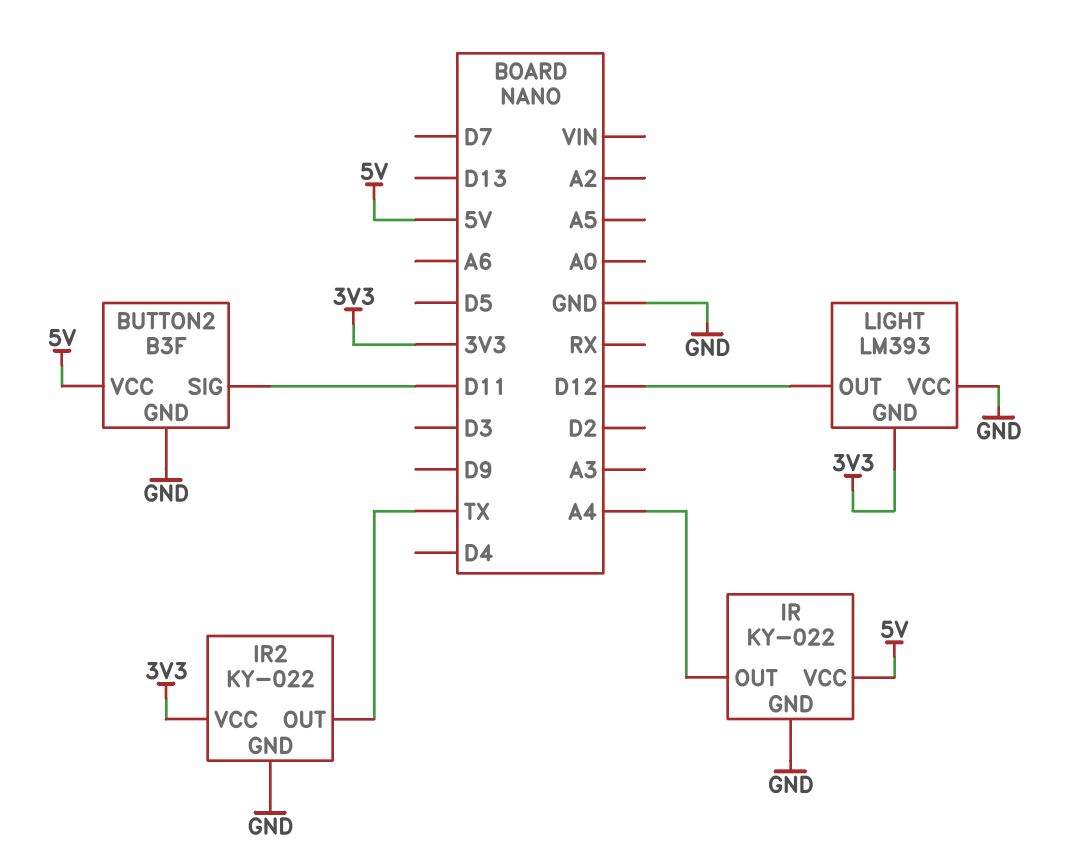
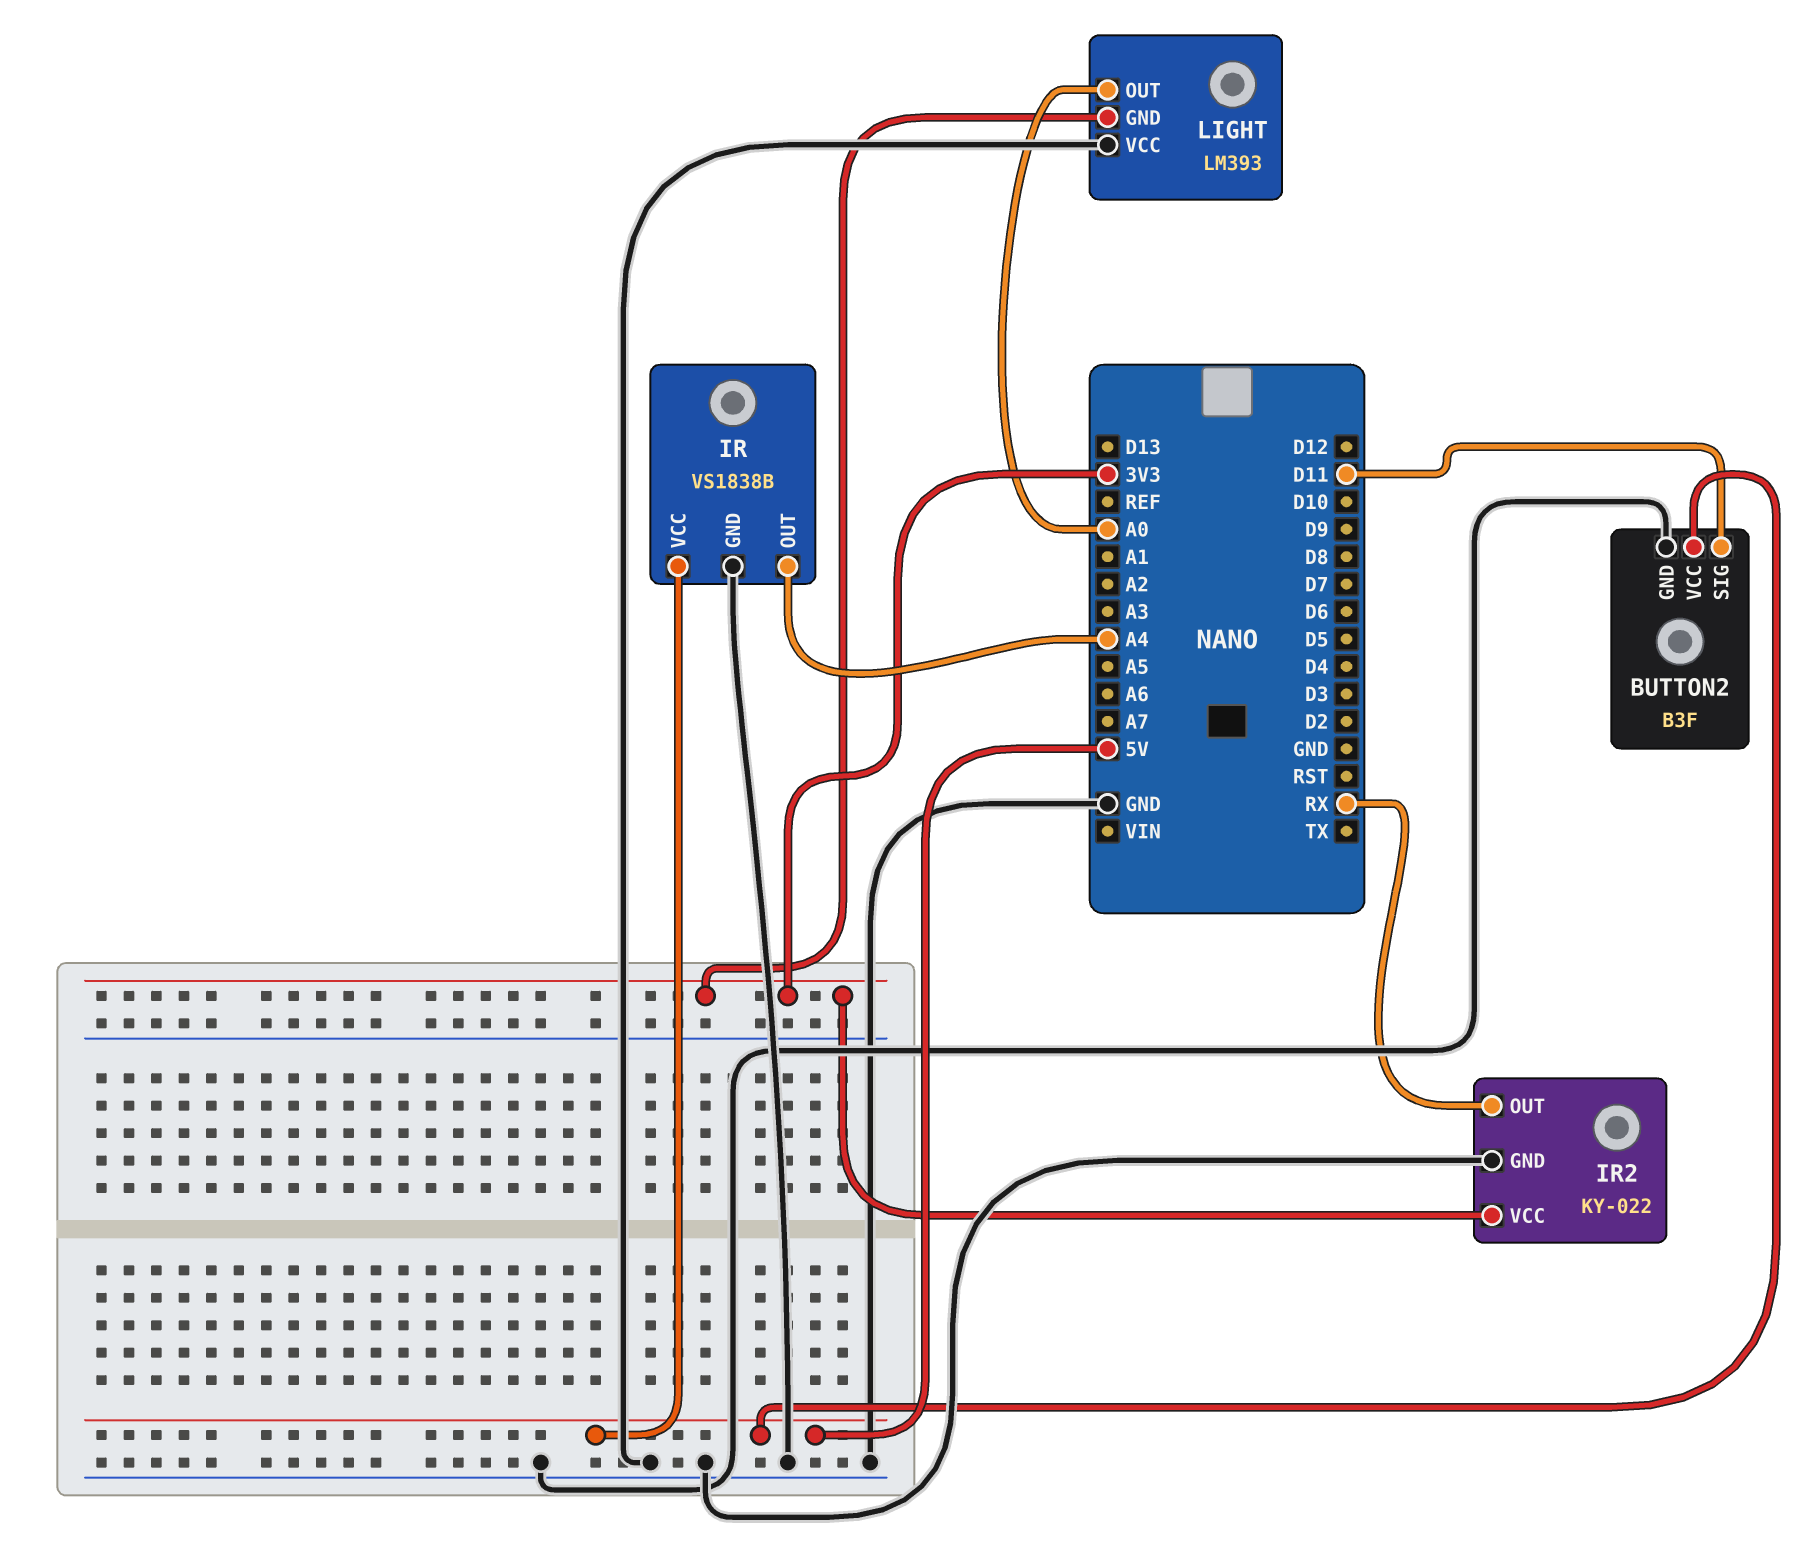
IR: KY-022 -> VS1838B
IR2 pin OUT: TX -> RX
LIGHT pin OUT: D12 -> A0

